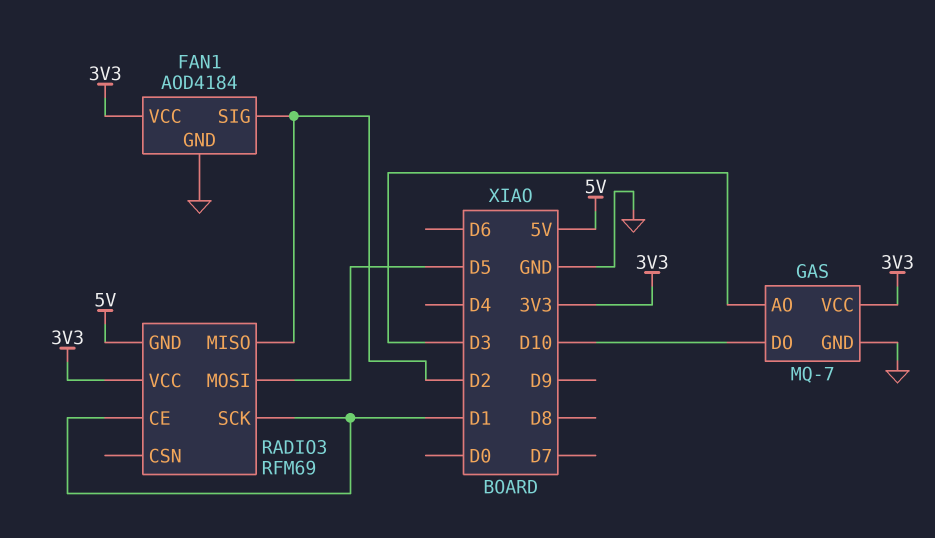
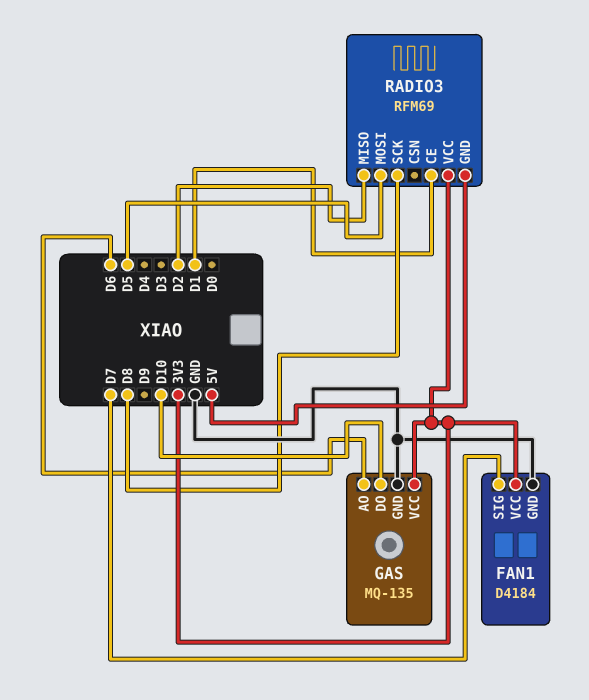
FAN1: AOD4184 -> D4184
FAN1 pin SIG: D2 -> D7
GAS: MQ-7 -> MQ-135
GAS pin AO: D3 -> D6
RADIO3 pin SCK: D1 -> D8

